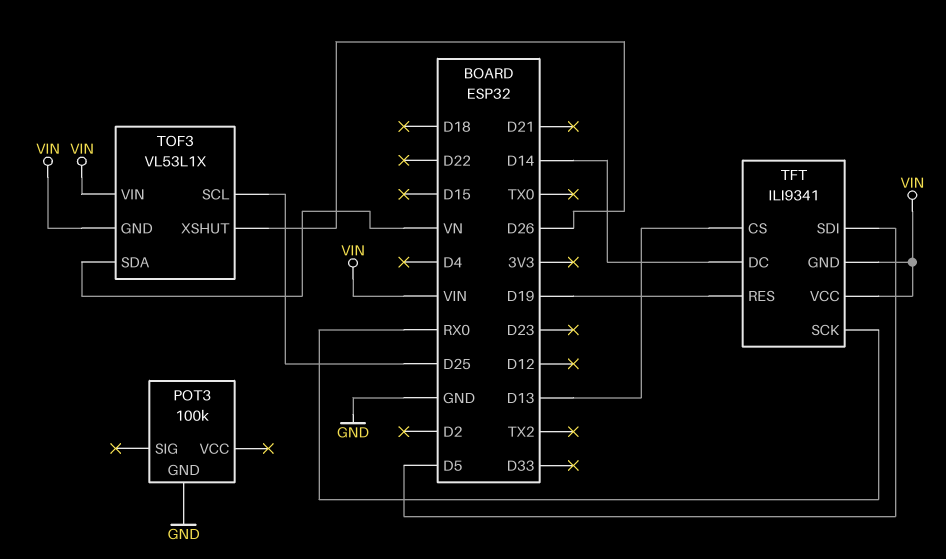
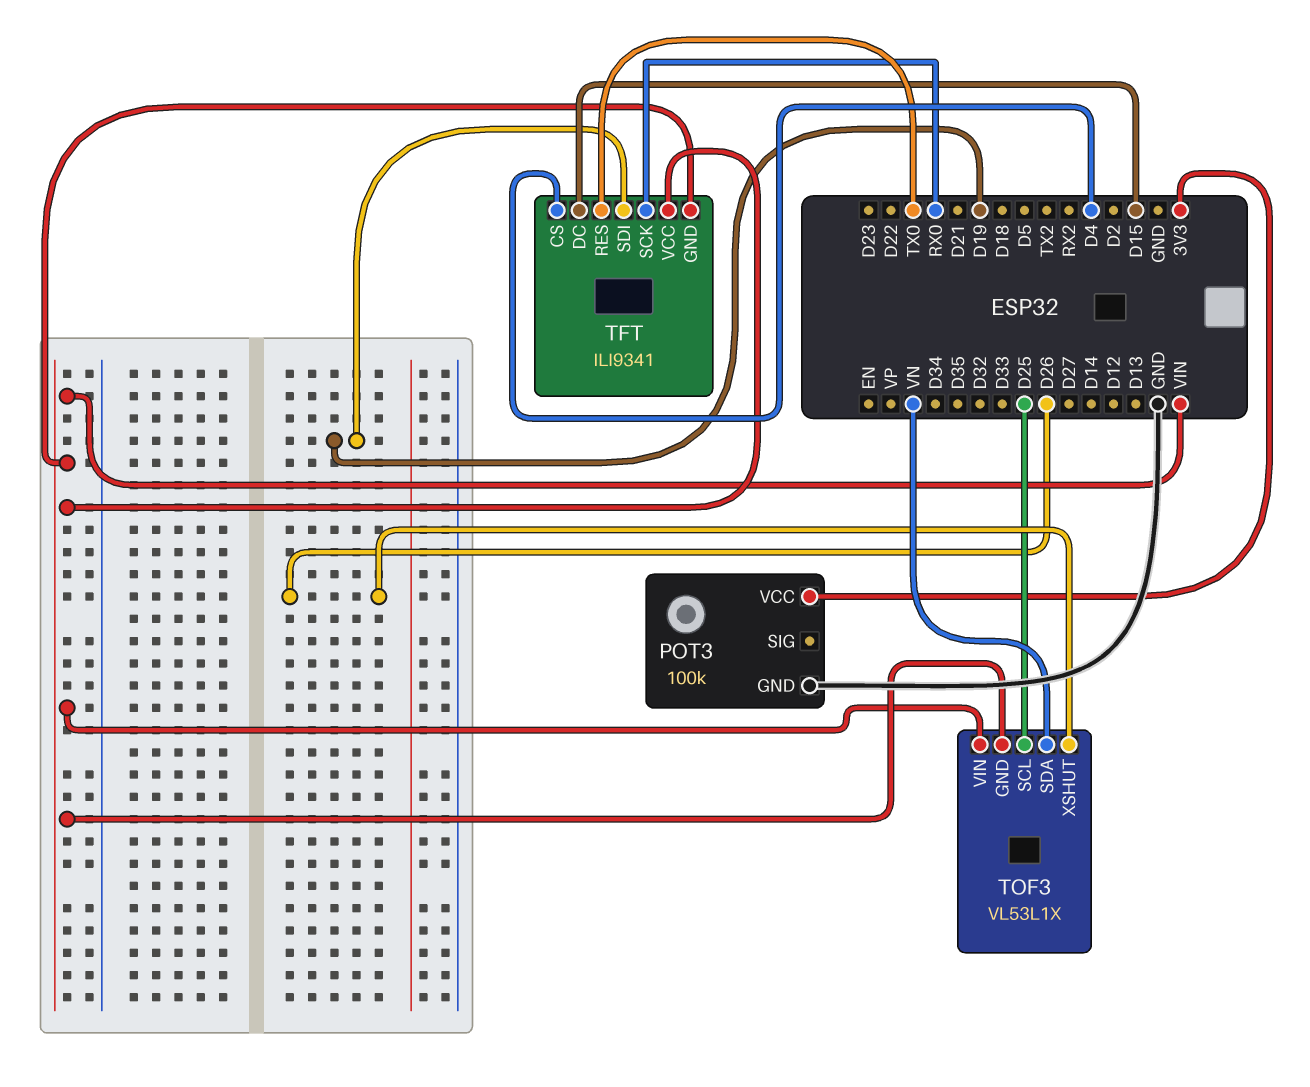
POT3 pin VCC: none -> 3V3
TFT pin CS: D13 -> D4
TFT pin DC: D14 -> D15
TFT pin RES: D19 -> TX0
TFT pin SDI: D5 -> D19

